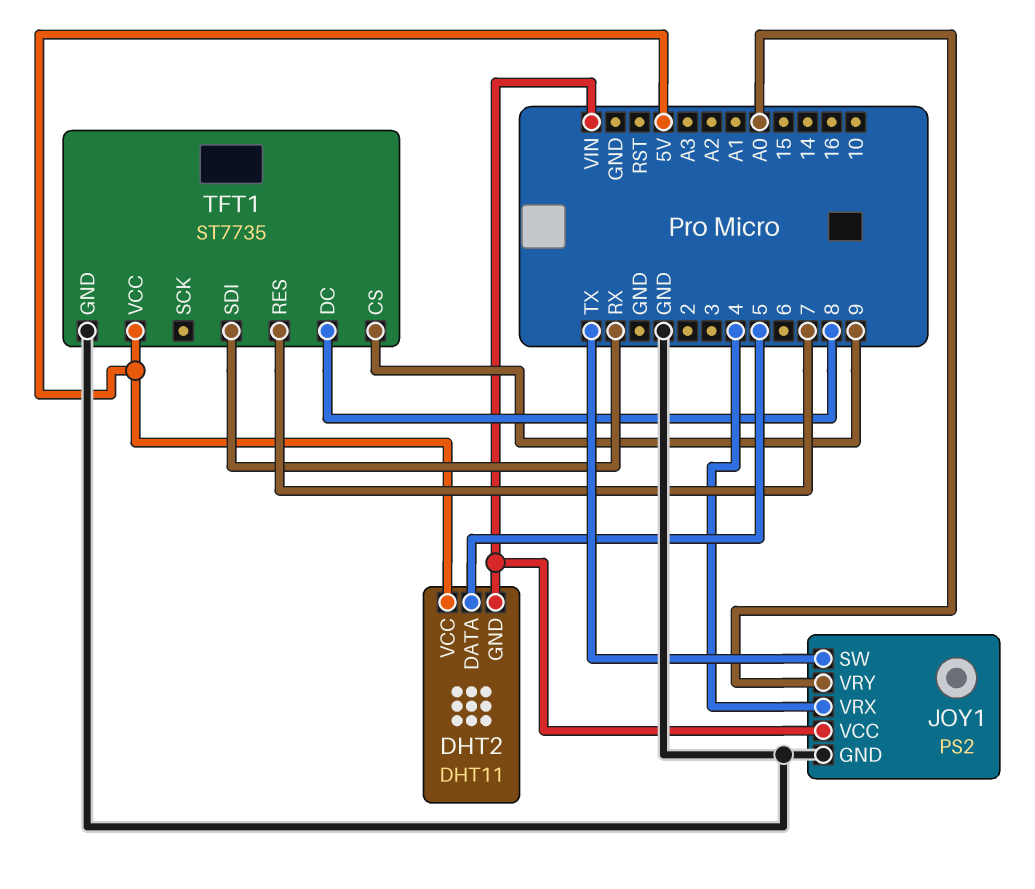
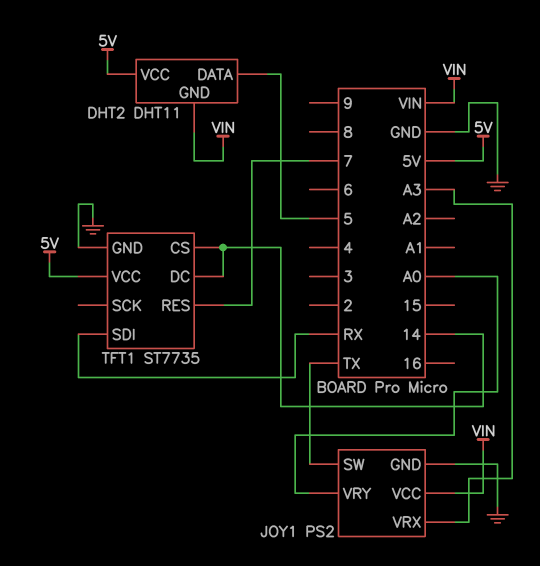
JOY1 pin VRX: 4 -> A3
TFT1 pin CS: 9 -> 14
TFT1 pin DC: 8 -> 14

